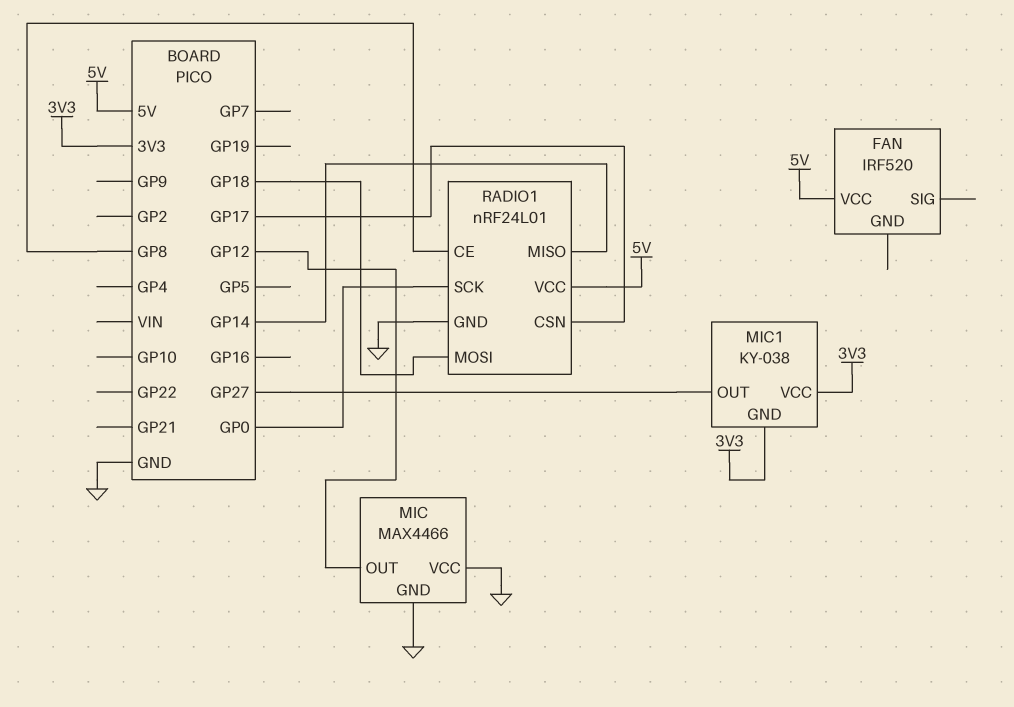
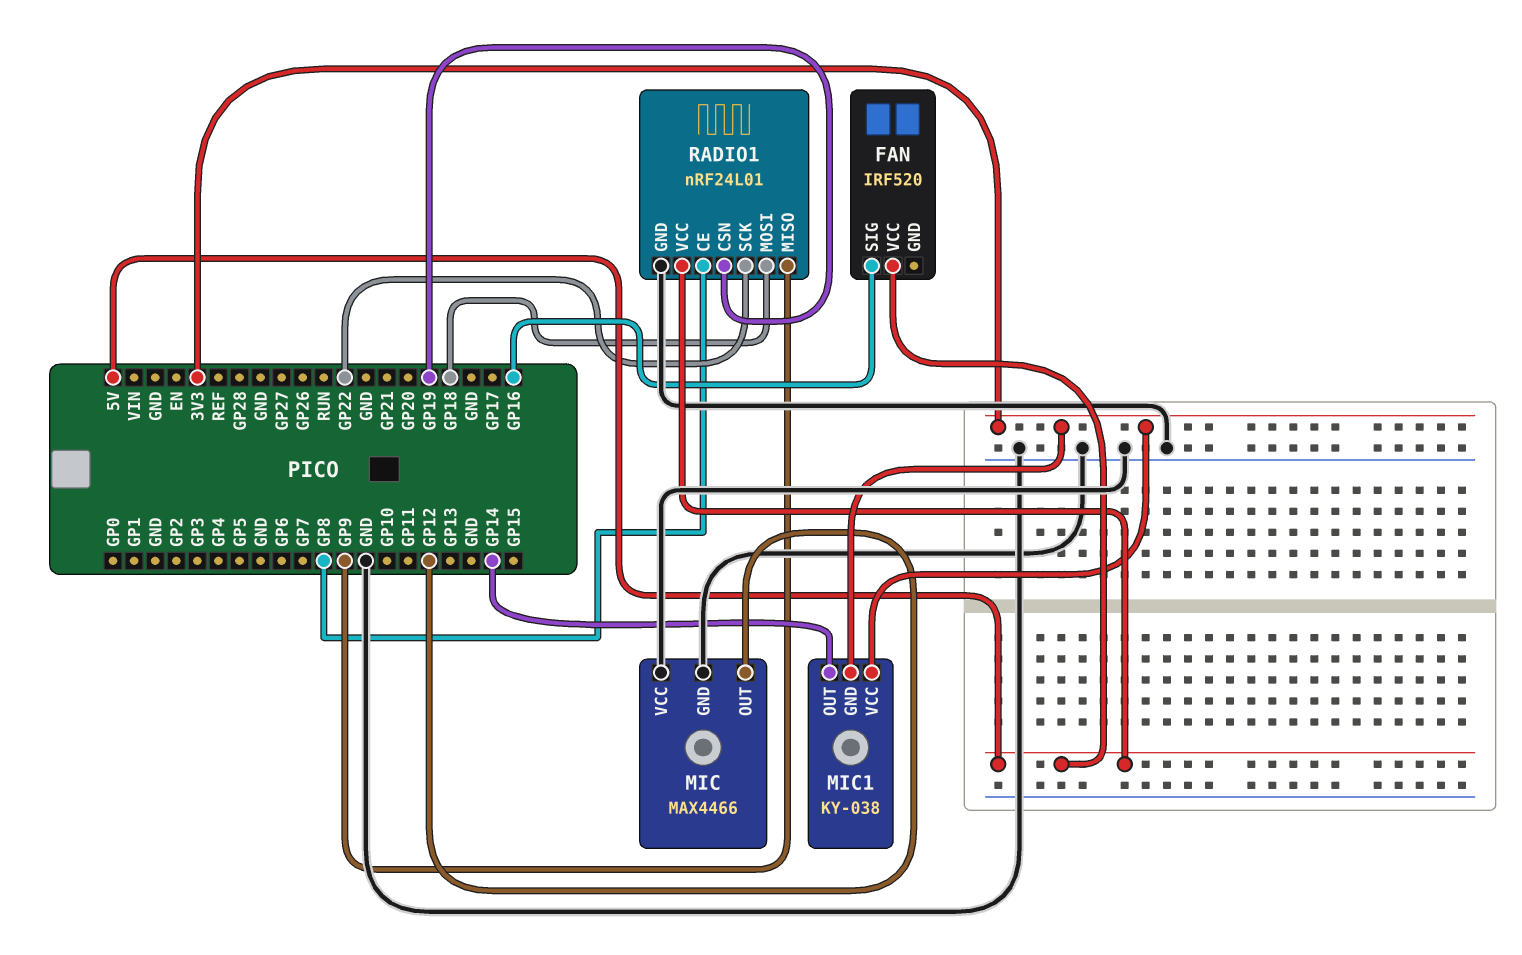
FAN pin SIG: none -> GP16
MIC1 pin OUT: GP27 -> GP14
RADIO1 pin CSN: GP17 -> GP19
RADIO1 pin MISO: GP14 -> GP9
RADIO1 pin SCK: GP0 -> GP22

